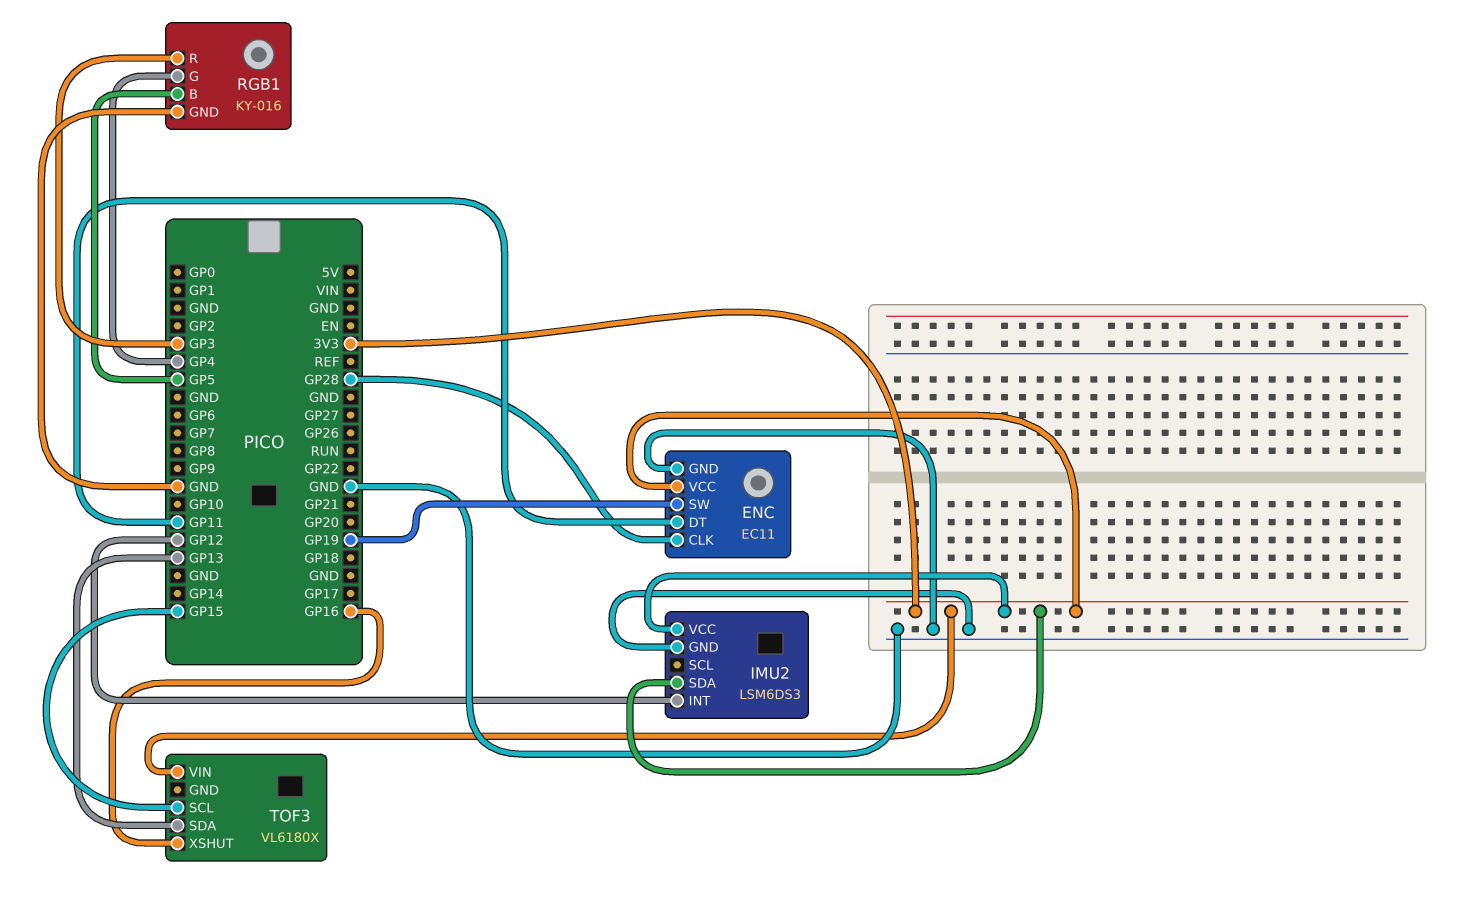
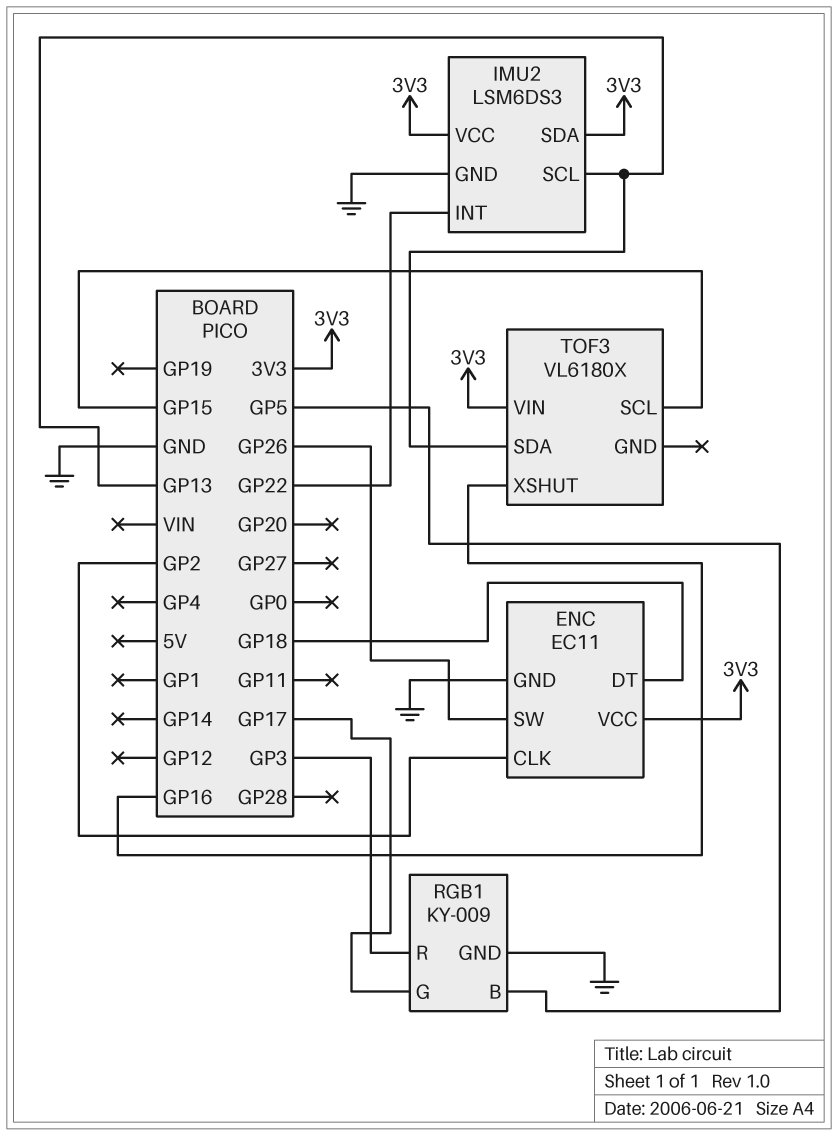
ENC pin CLK: GP28 -> GP2
ENC pin DT: GP11 -> GP18
ENC pin SW: GP19 -> GP26
IMU2 pin INT: GP12 -> GP22
IMU2 pin SCL: none -> GP13
RGB1: KY-016 -> KY-009
RGB1 pin G: GP4 -> GP17

